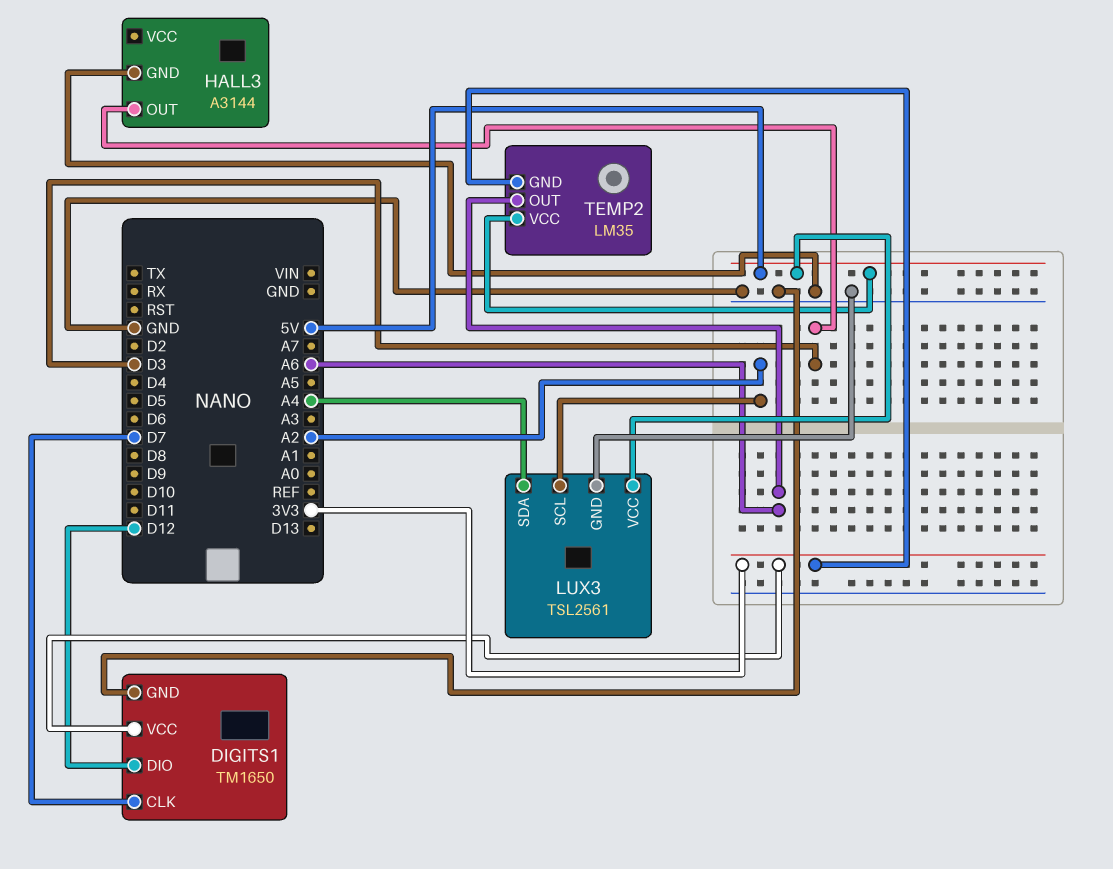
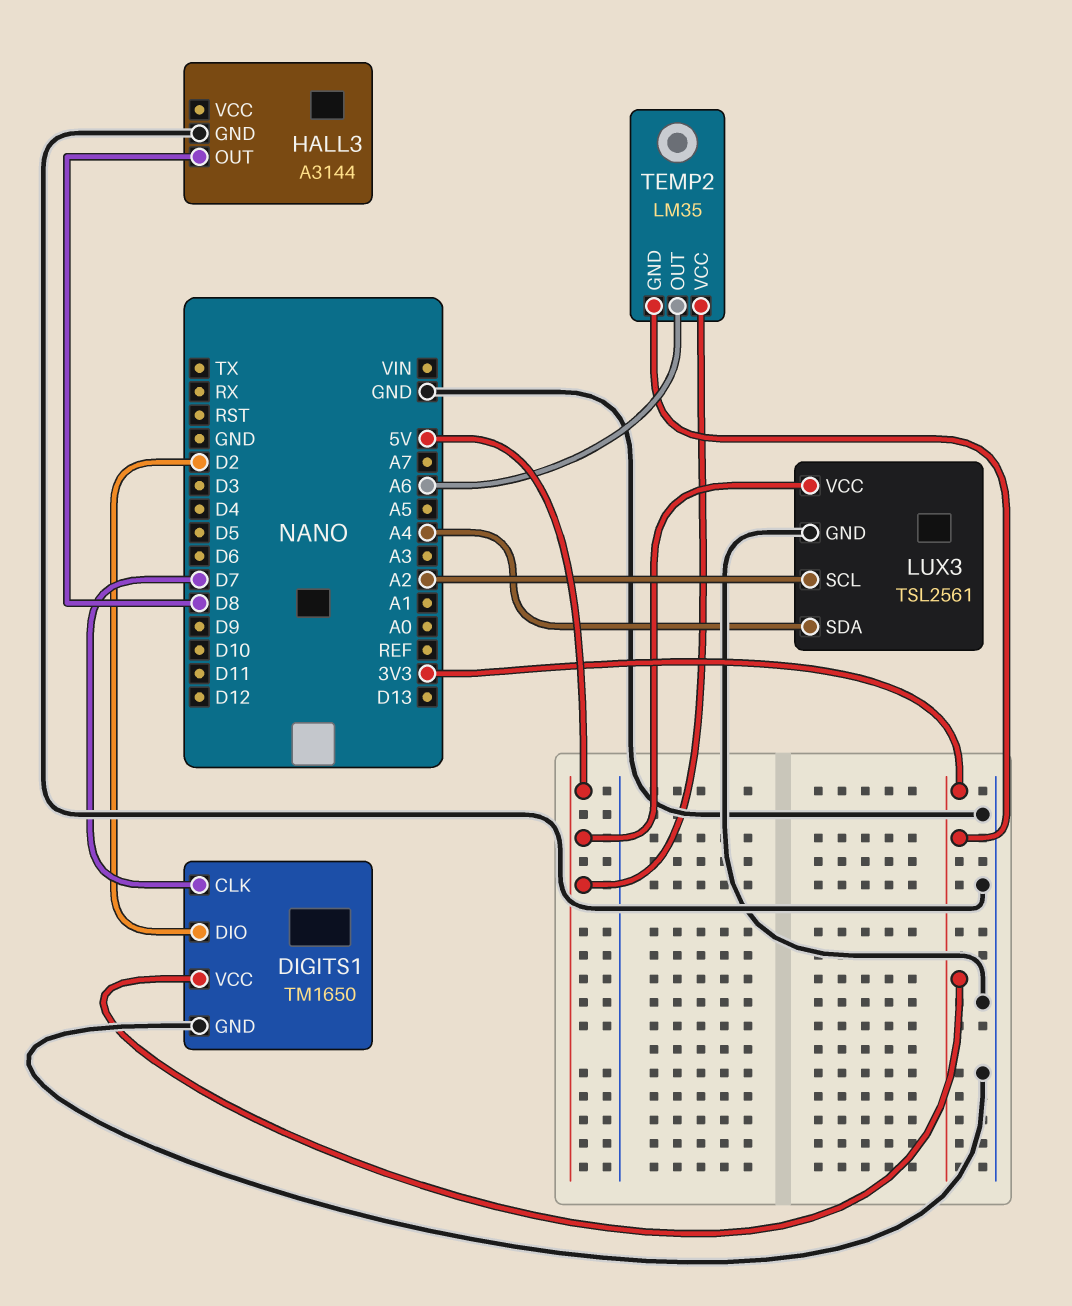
DIGITS1 pin DIO: D12 -> D2
HALL3 pin OUT: D3 -> D8

